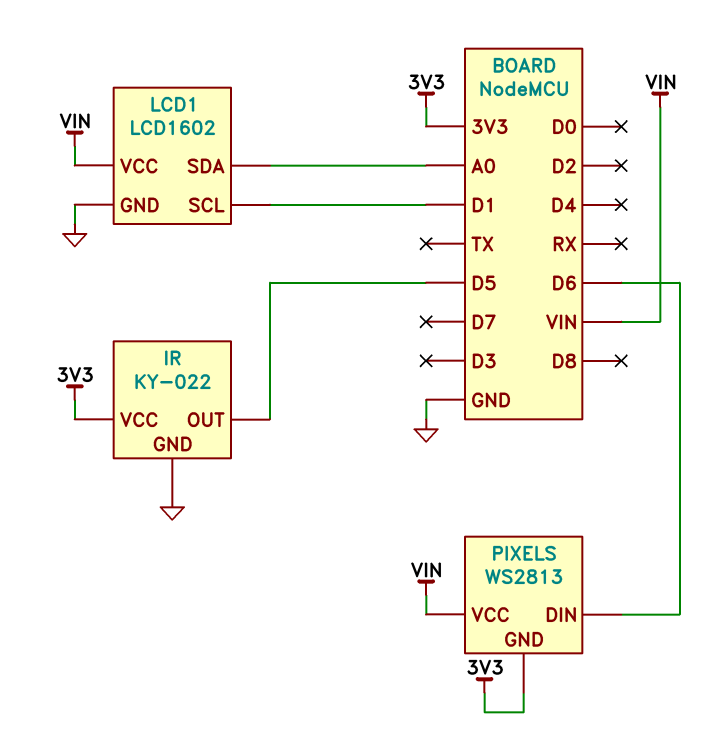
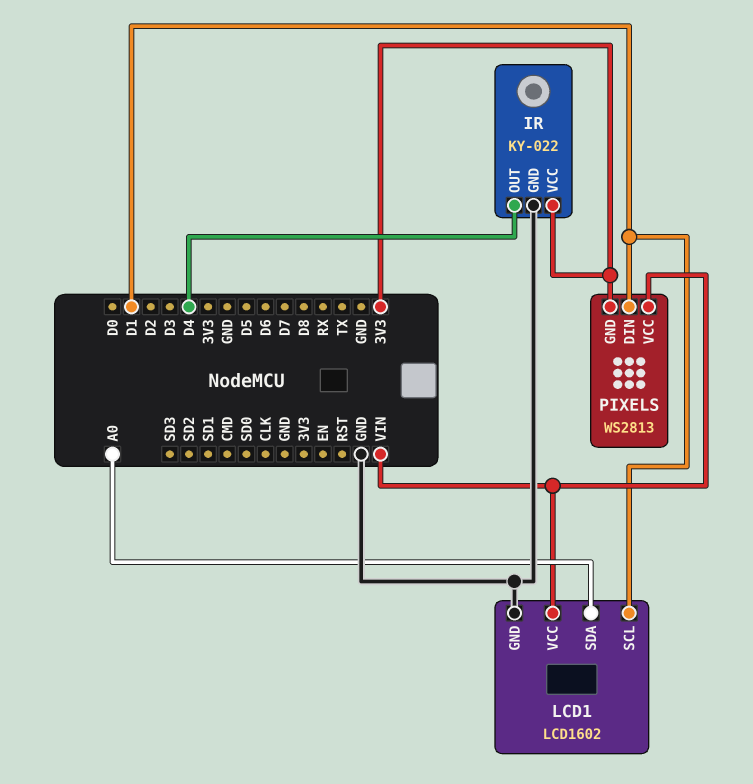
IR pin OUT: D5 -> D4
PIXELS pin DIN: D6 -> D1

